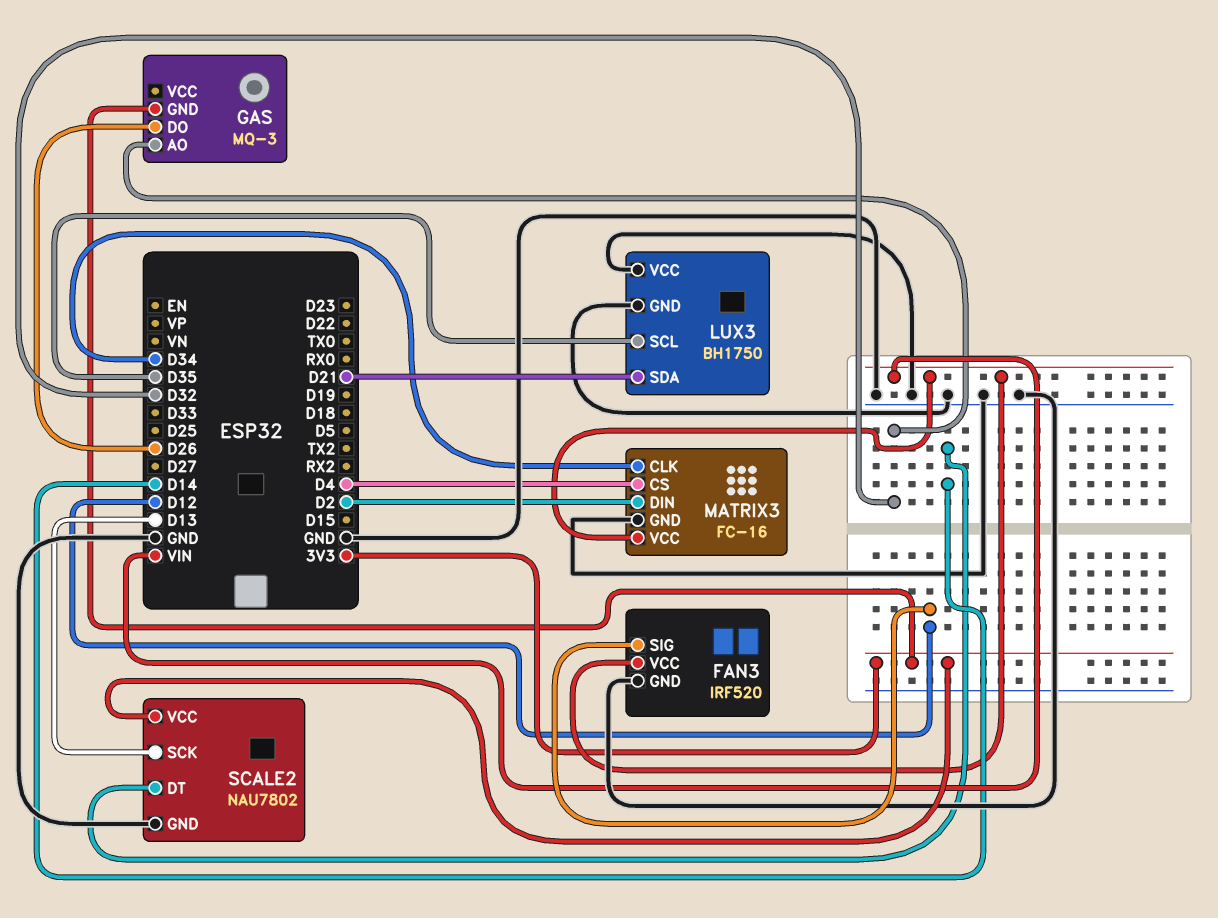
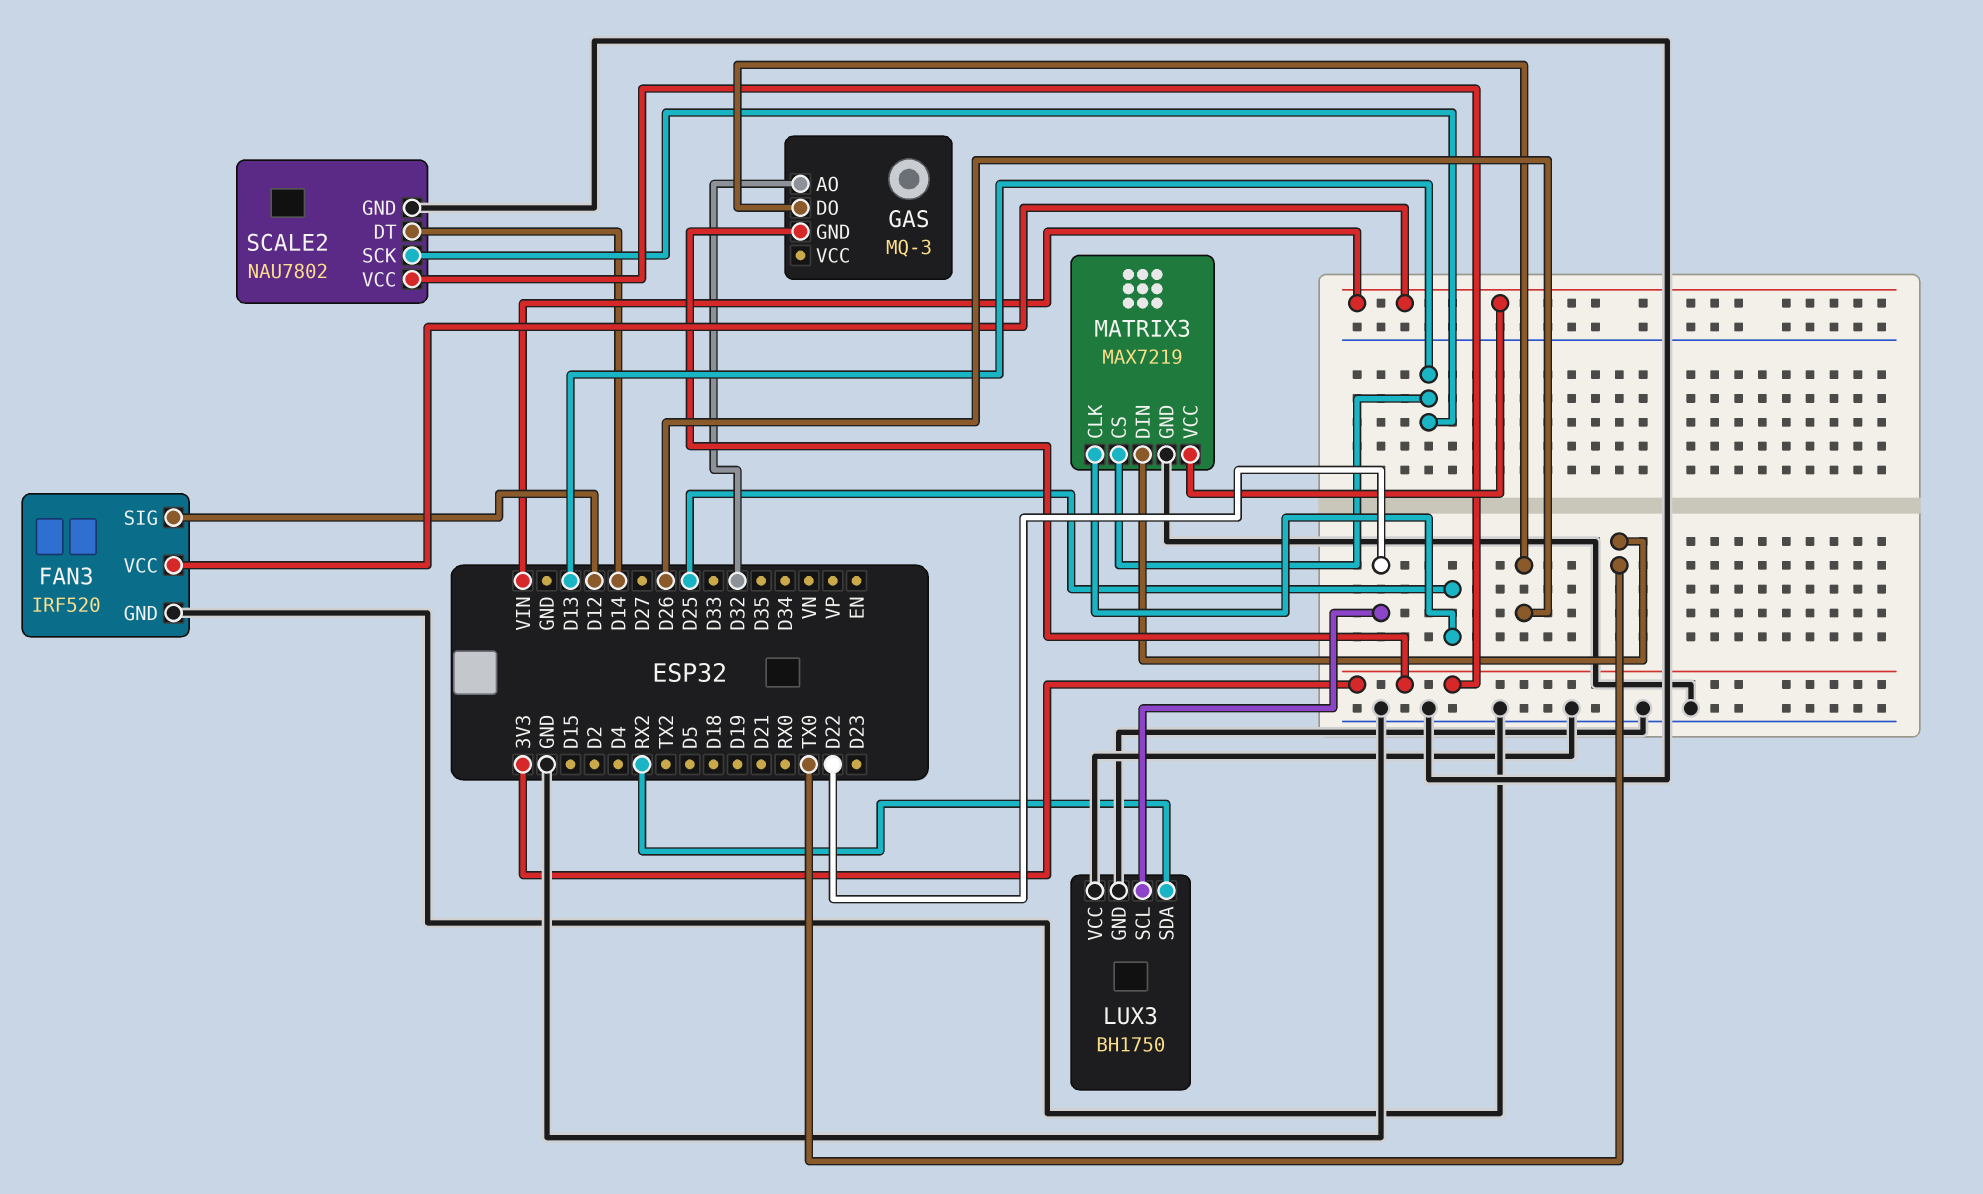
LUX3 pin SCL: D35 -> D22
LUX3 pin SDA: D21 -> RX2
MATRIX3: FC-16 -> MAX7219
MATRIX3 pin CLK: D34 -> D25
MATRIX3 pin CS: D4 -> D13
MATRIX3 pin DIN: D2 -> TX0

